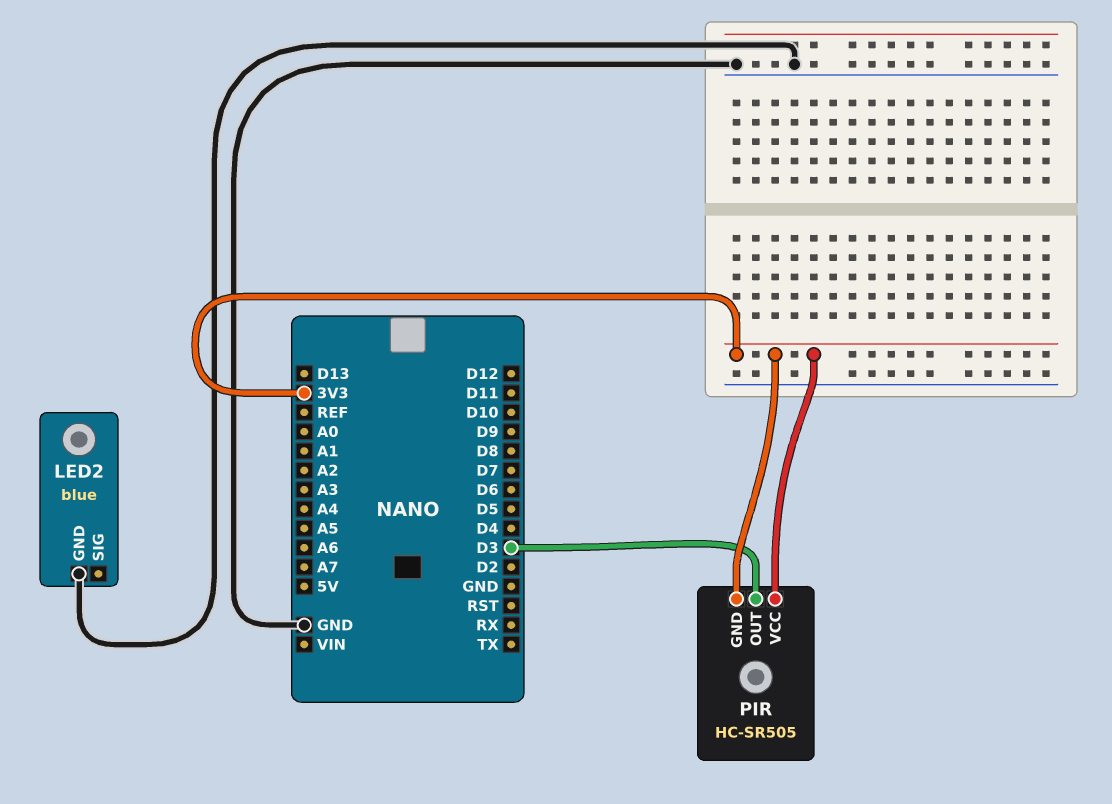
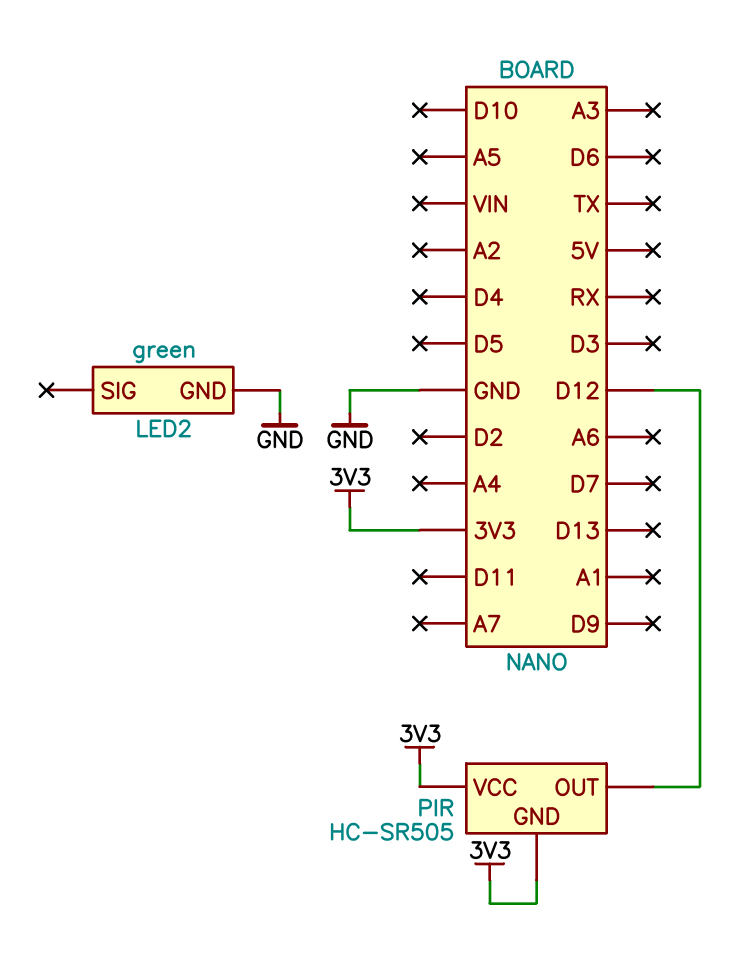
LED2: blue -> green
PIR pin OUT: D3 -> D12

